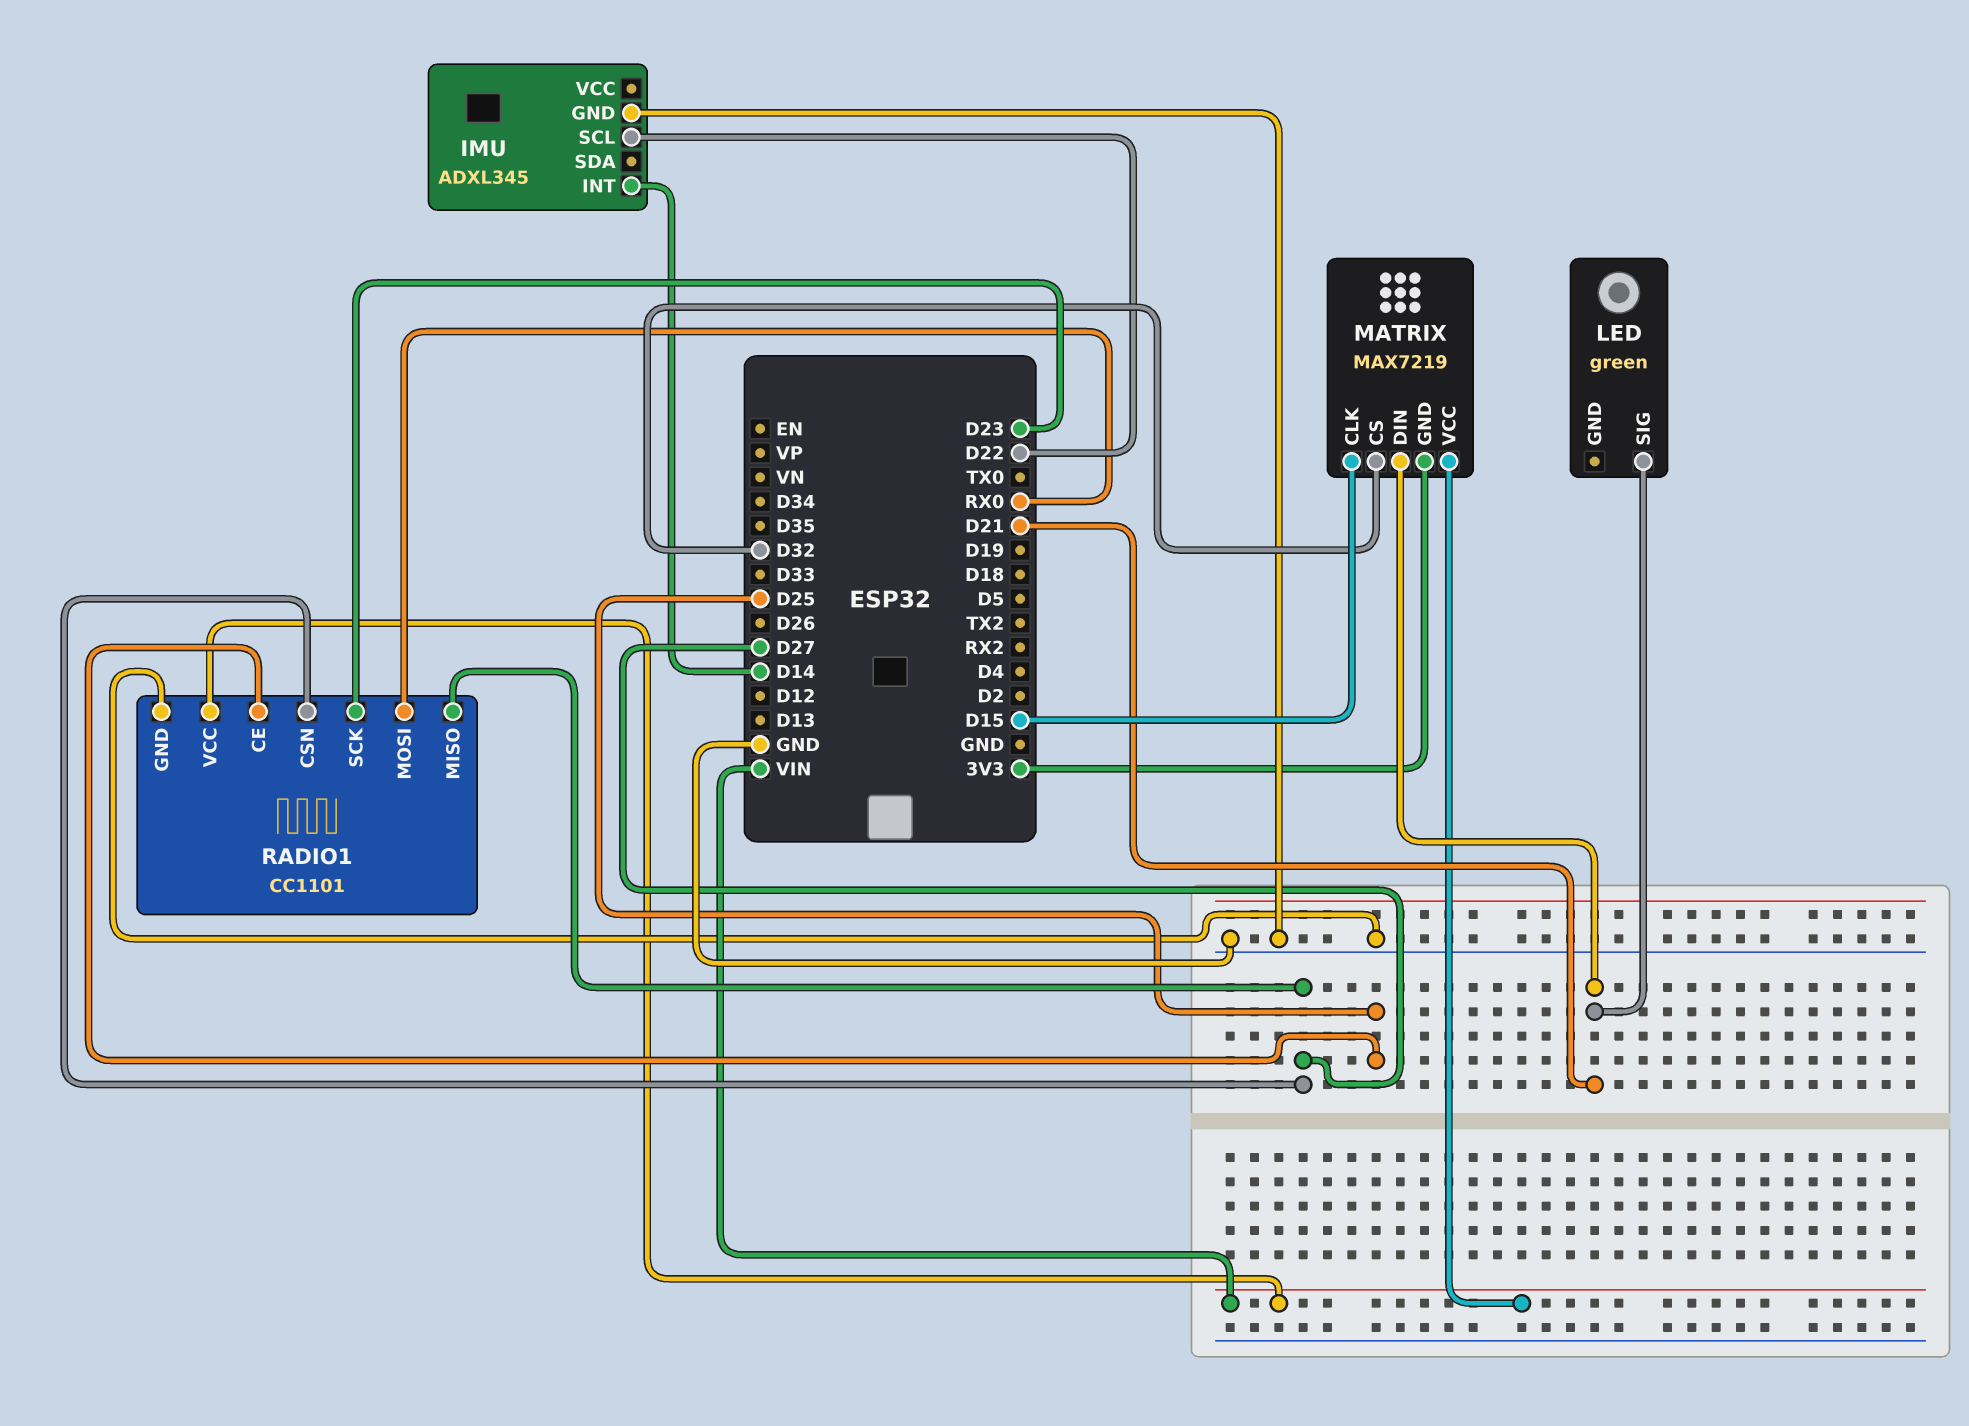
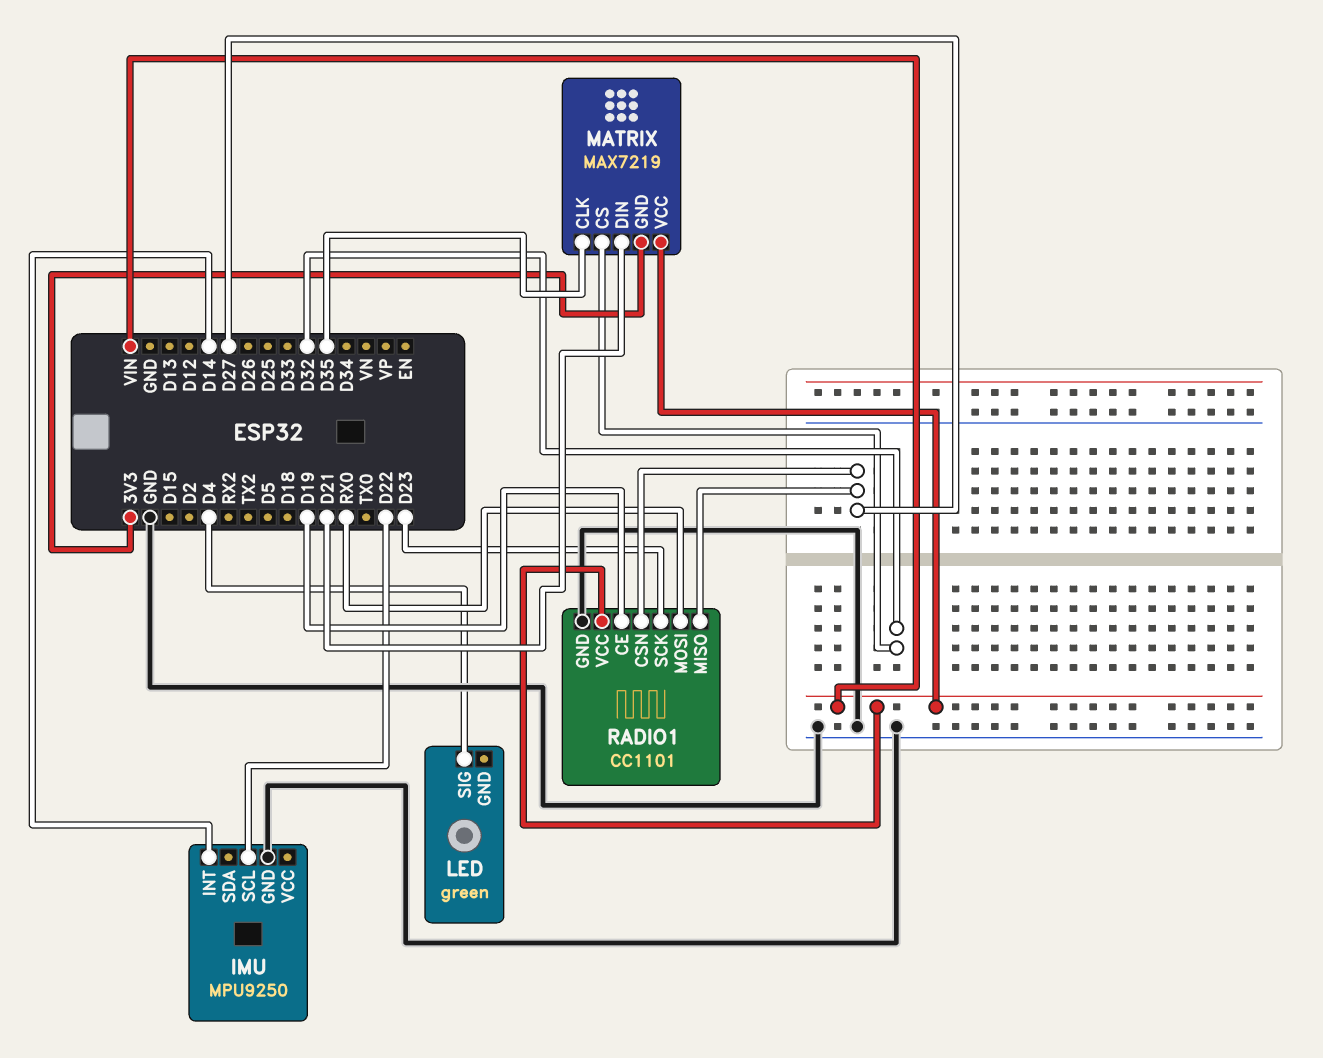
IMU: ADXL345 -> MPU9250
LED pin SIG: D21 -> D4
MATRIX pin CLK: D15 -> D35
RADIO1 pin CE: D25 -> D19

